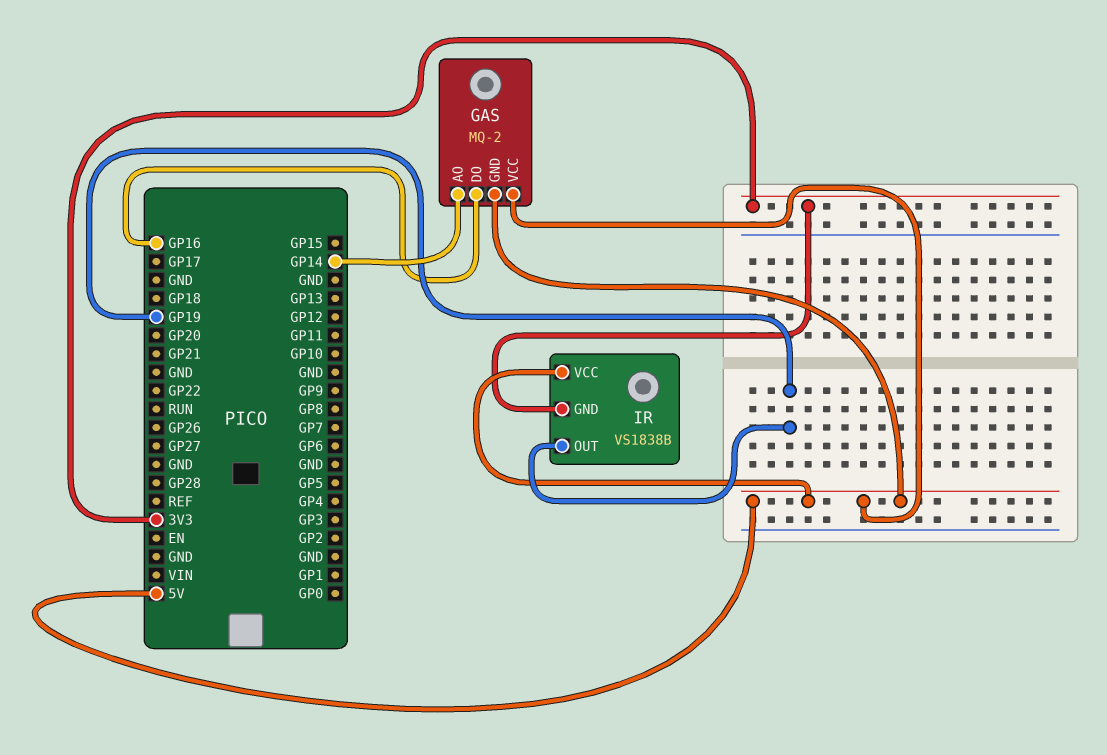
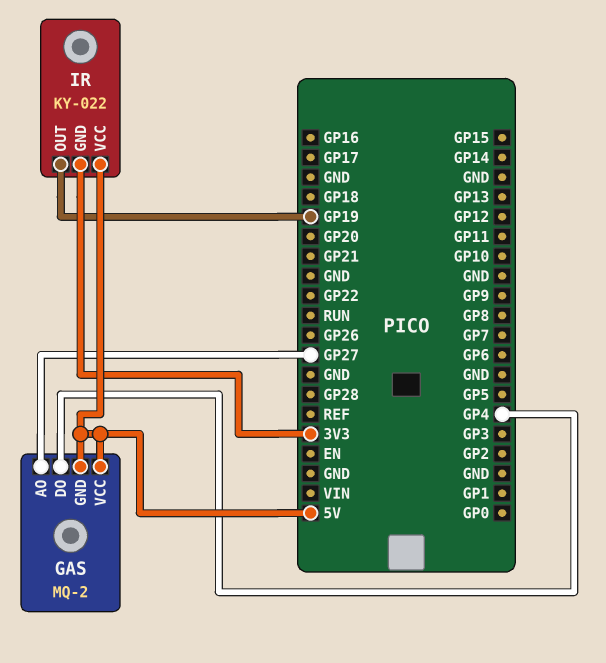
GAS pin AO: GP14 -> GP27
GAS pin DO: GP16 -> GP4
IR: VS1838B -> KY-022

